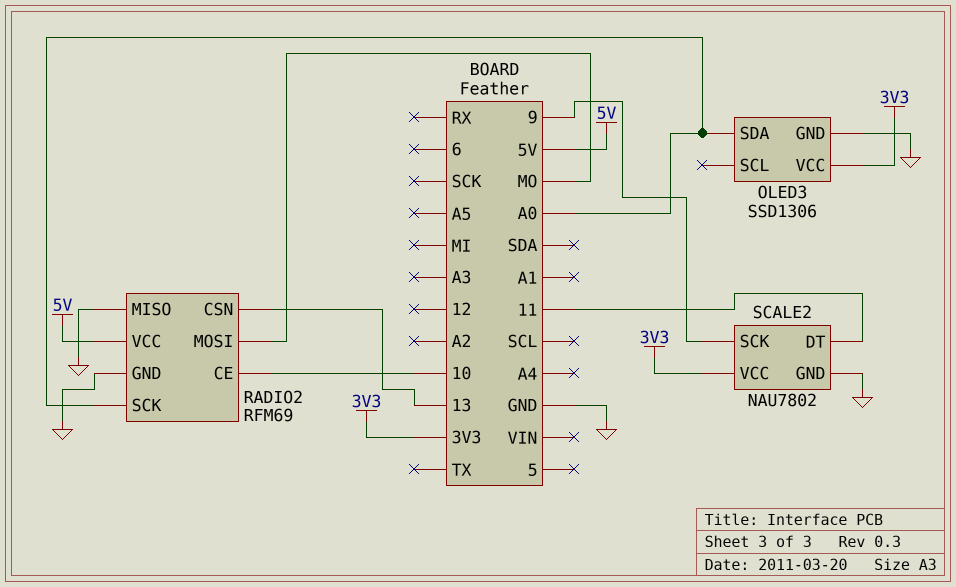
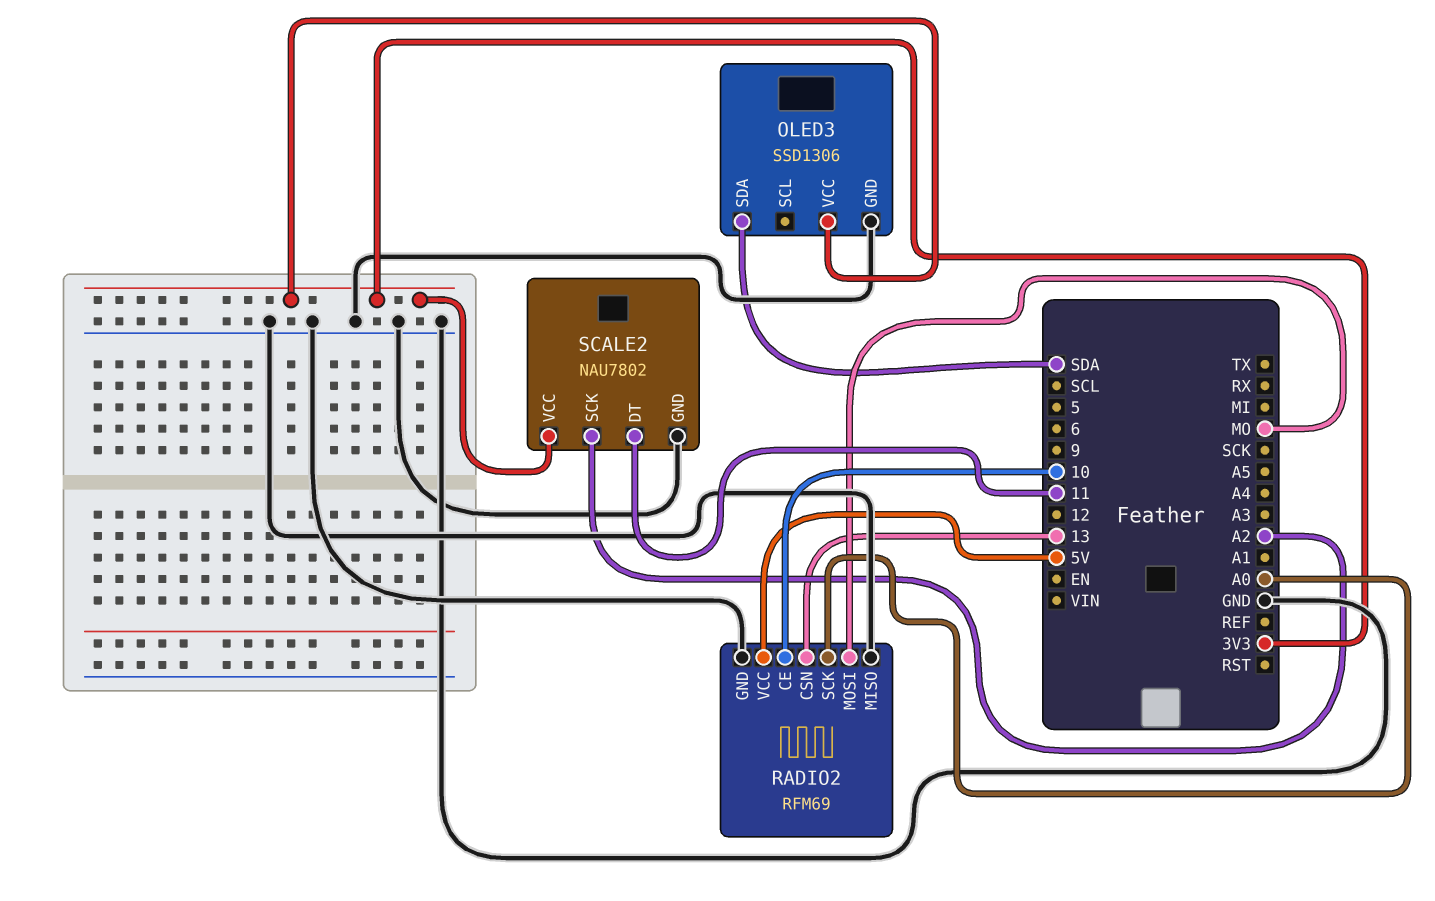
OLED3 pin SDA: A0 -> SDA
SCALE2 pin SCK: 9 -> A2

